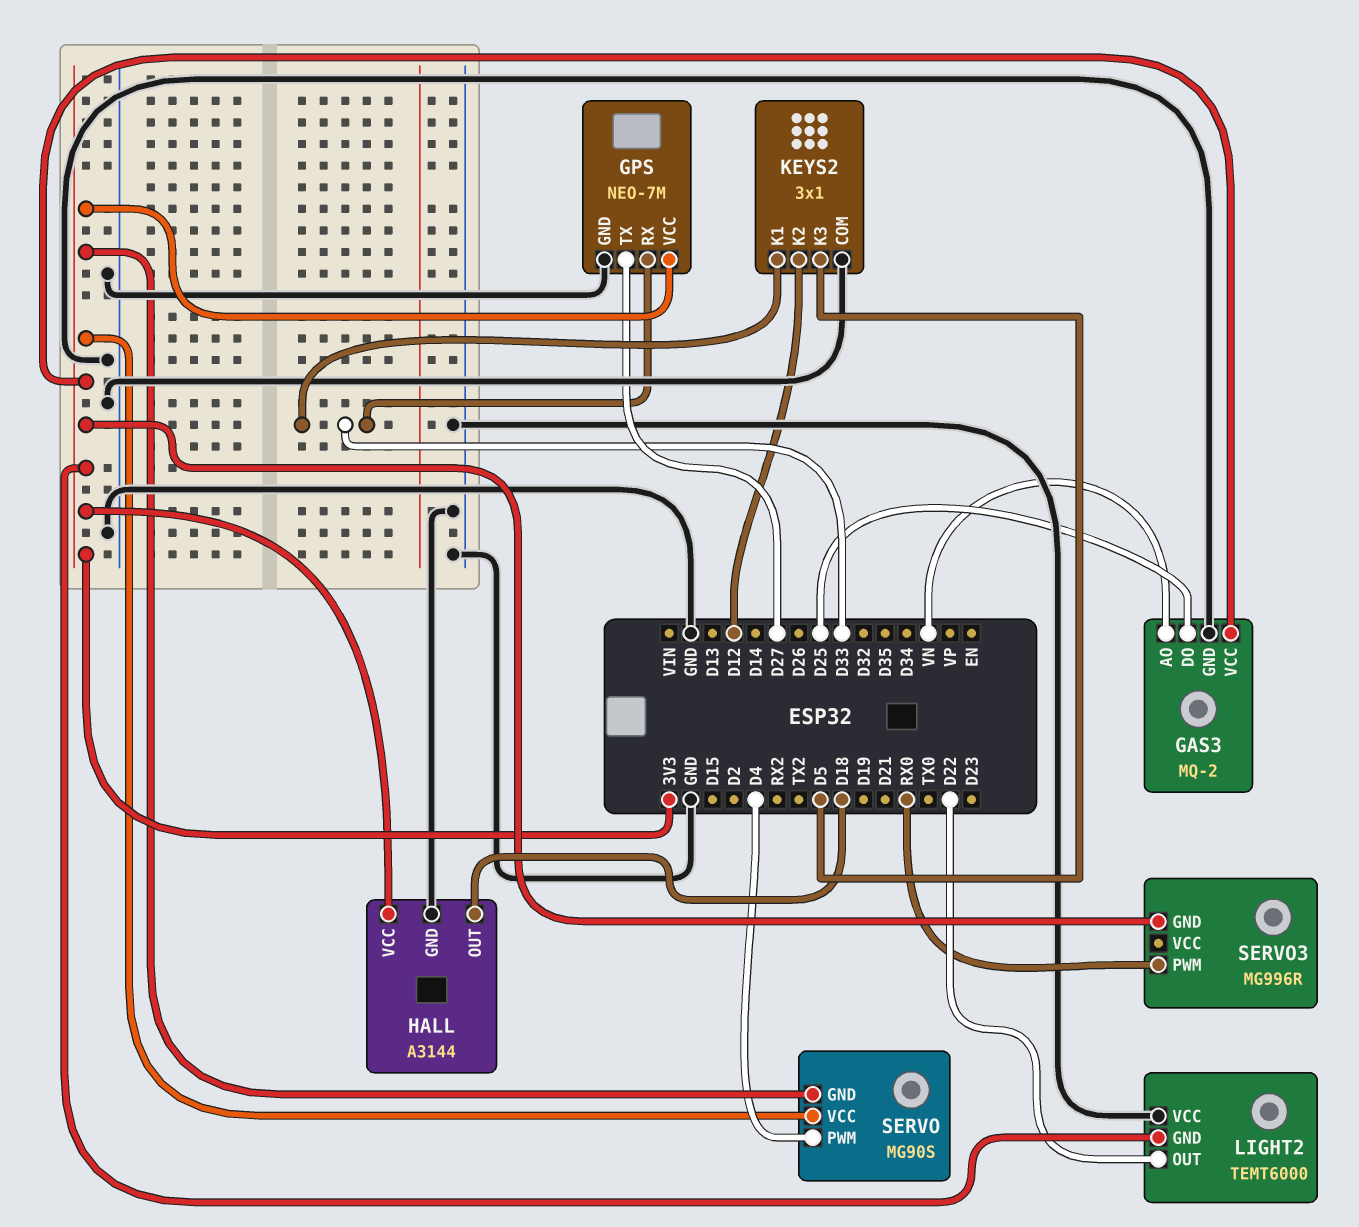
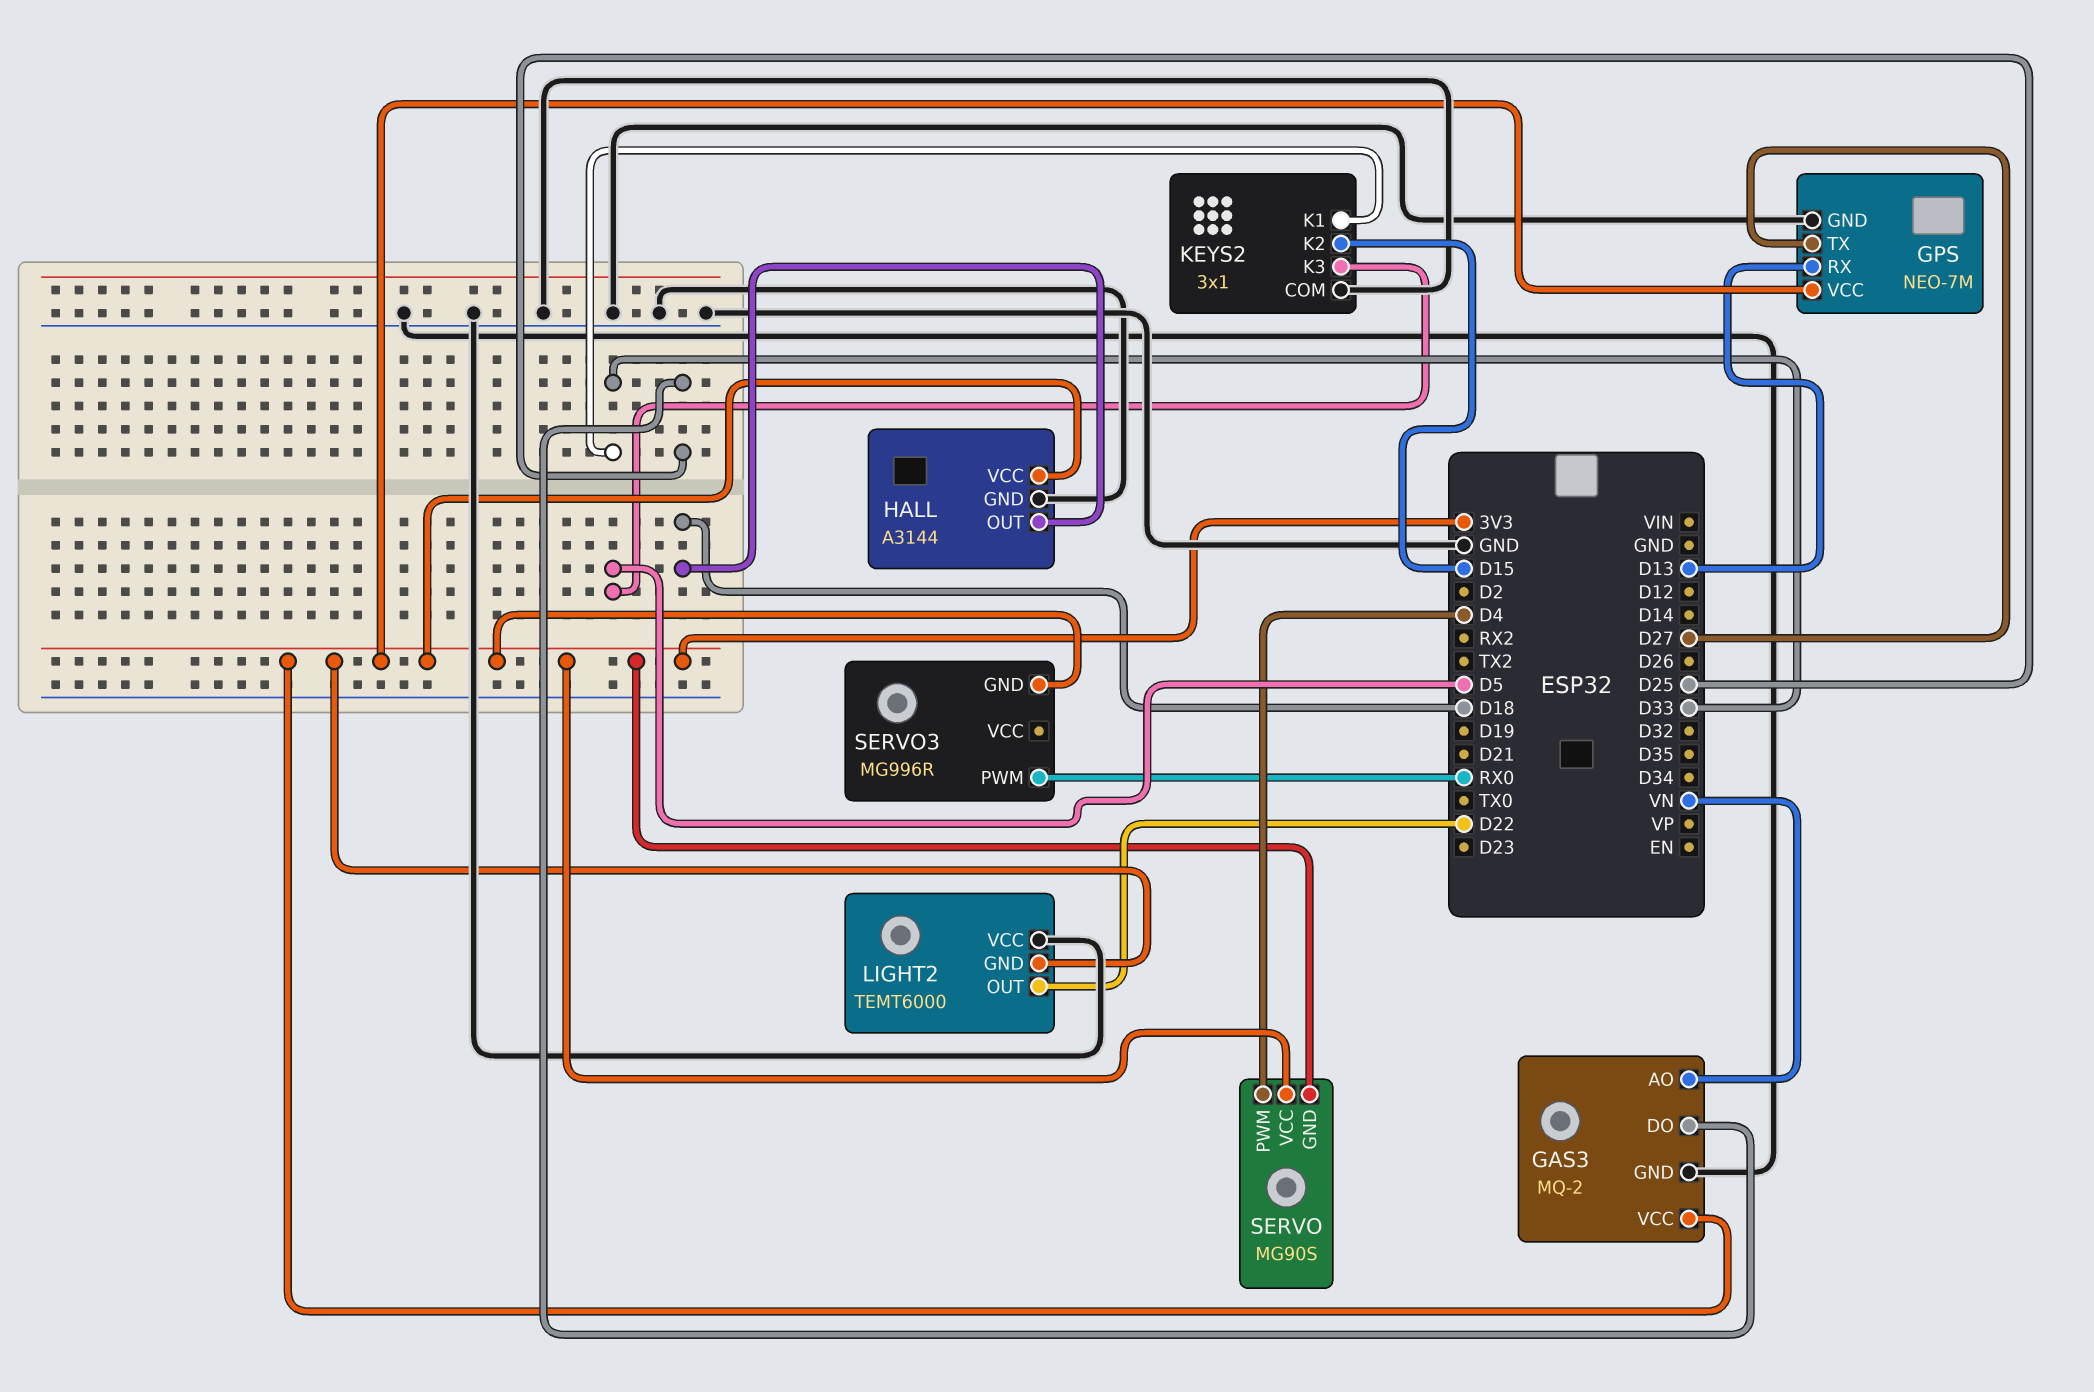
GPS pin RX: D33 -> D13
KEYS2 pin K2: D12 -> D15

